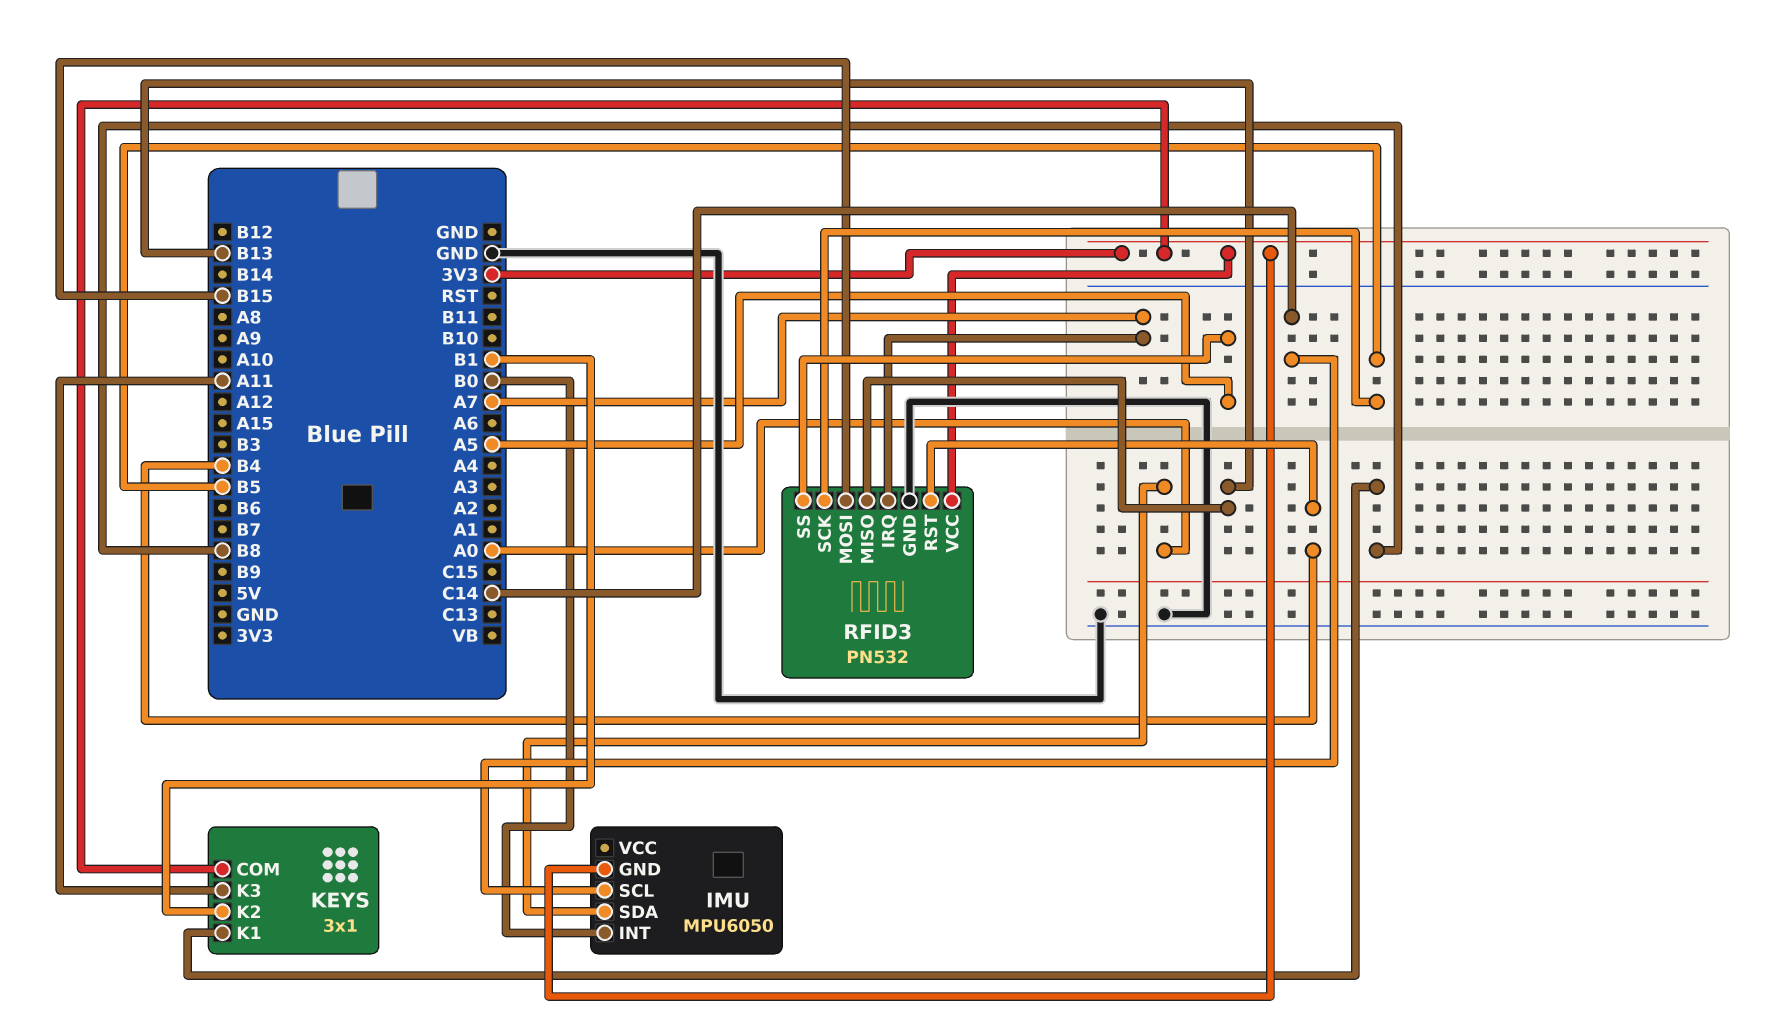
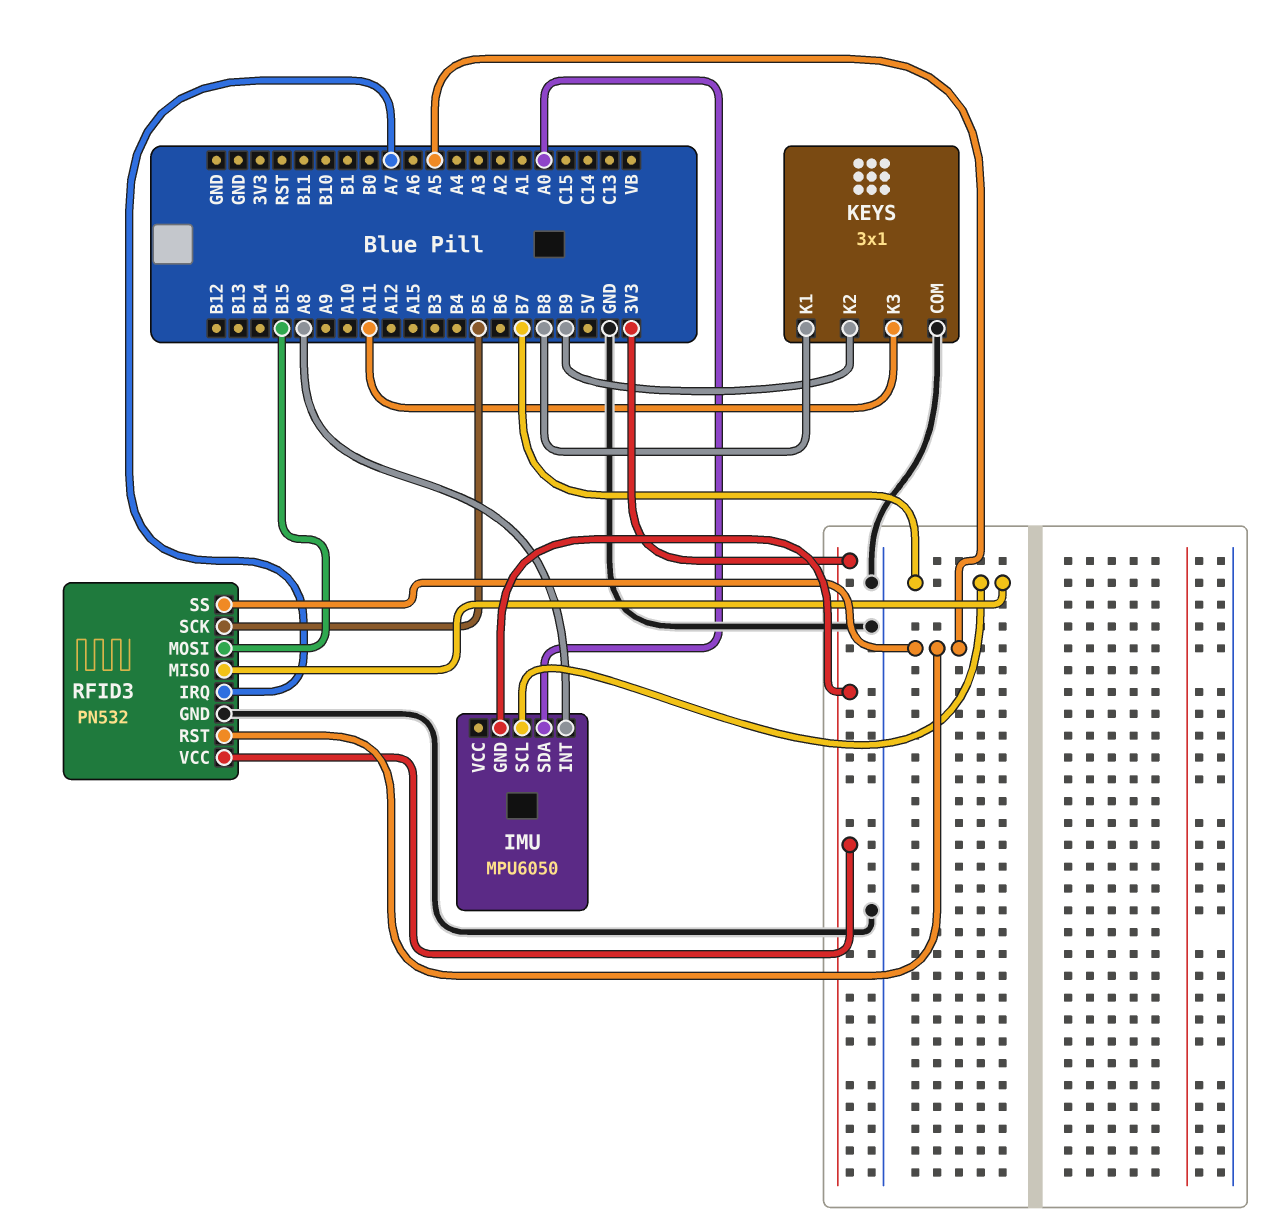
IMU pin INT: B0 -> A8
IMU pin SCL: C14 -> B7
KEYS pin COM: 3V3 -> GND
KEYS pin K2: B1 -> B9
RFID3 pin MISO: B13 -> B7
RFID3 pin RST: B4 -> A5

